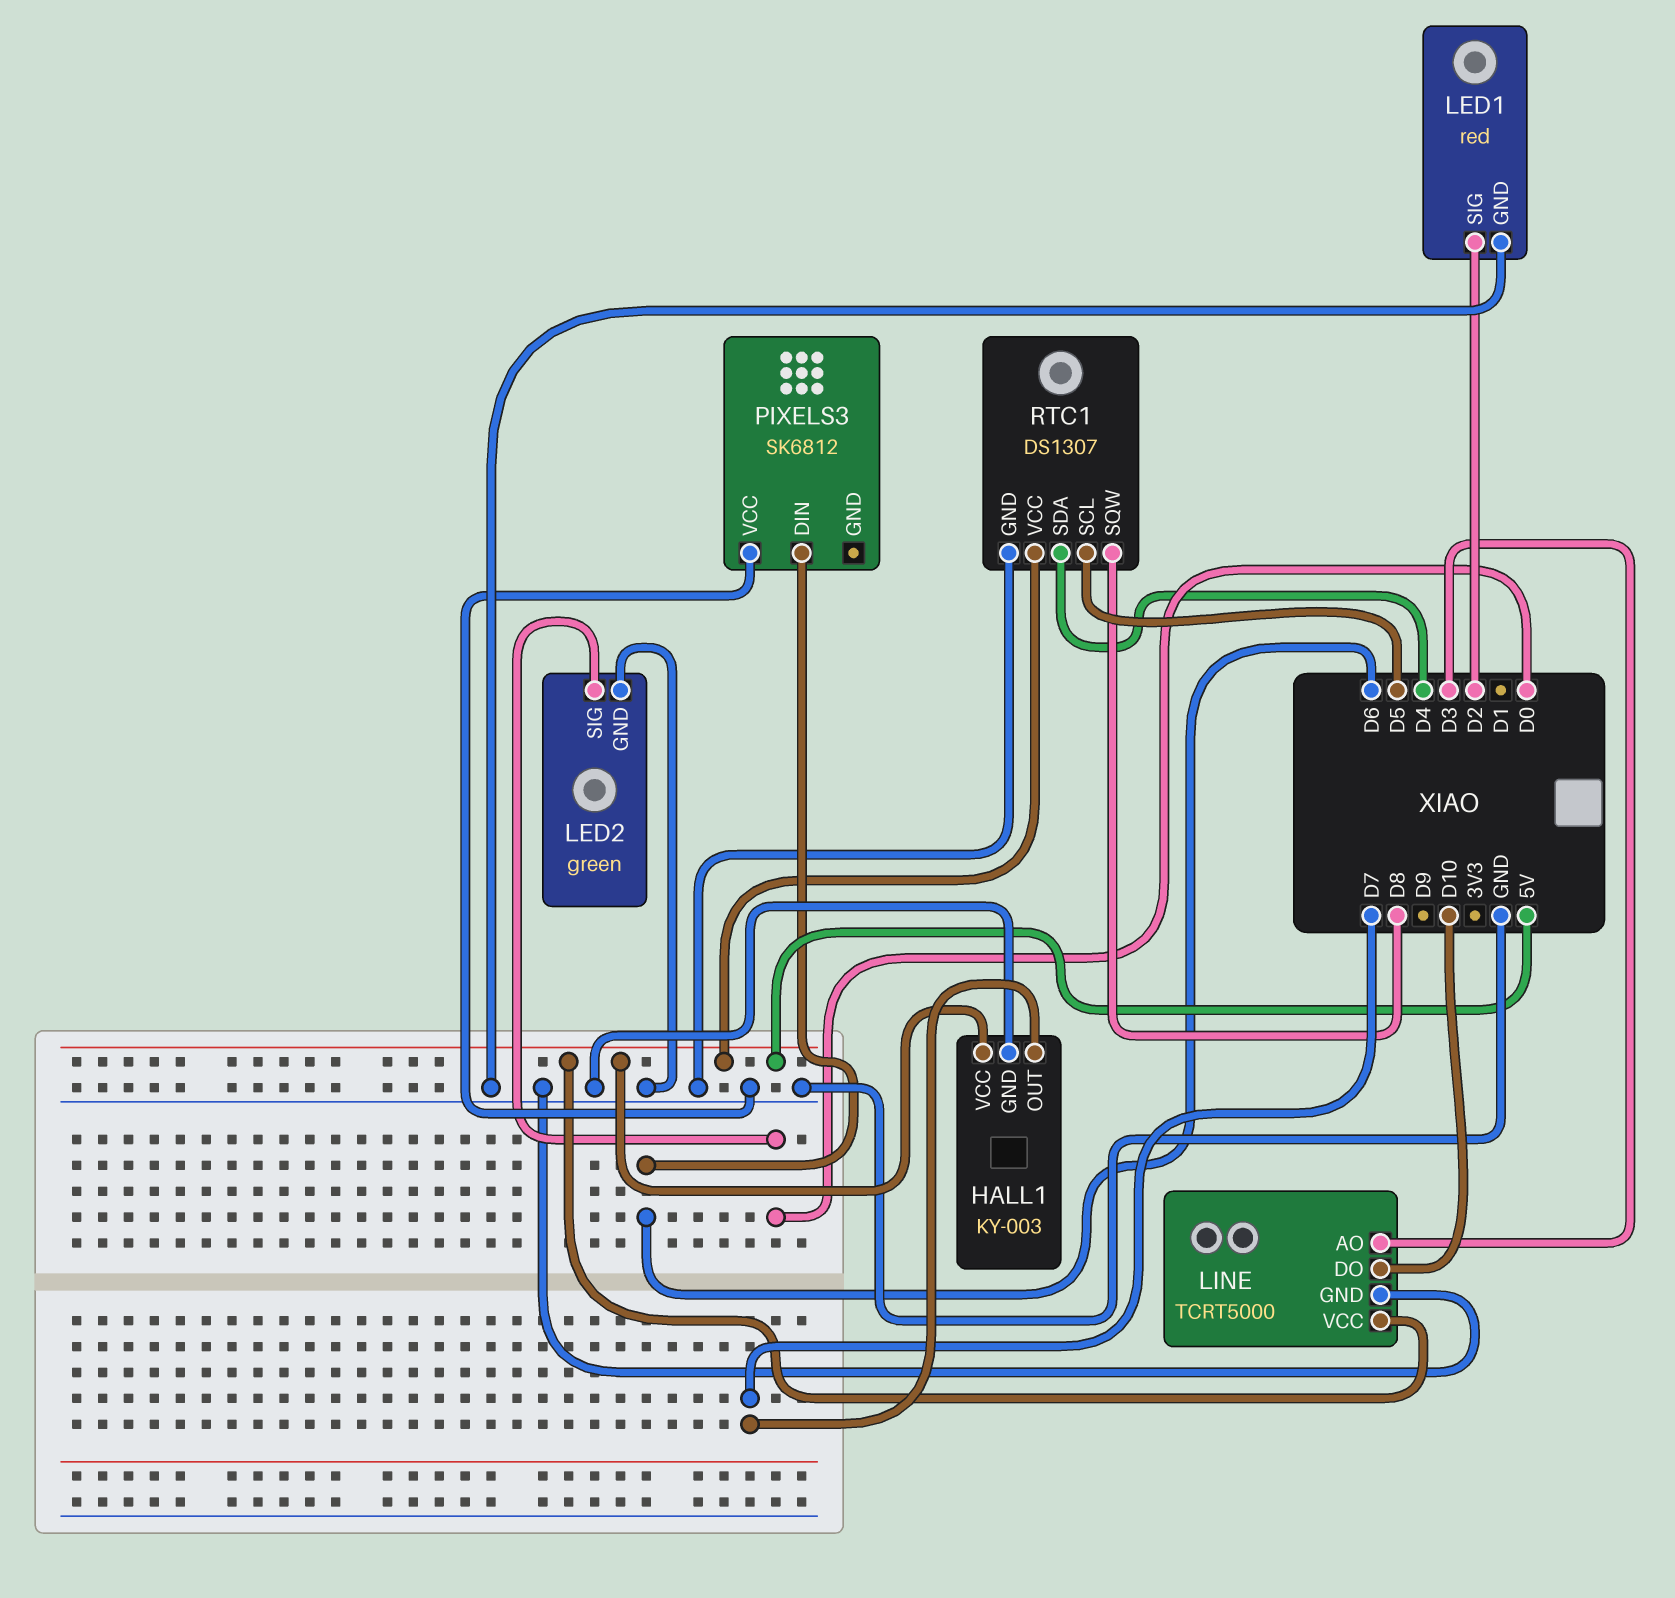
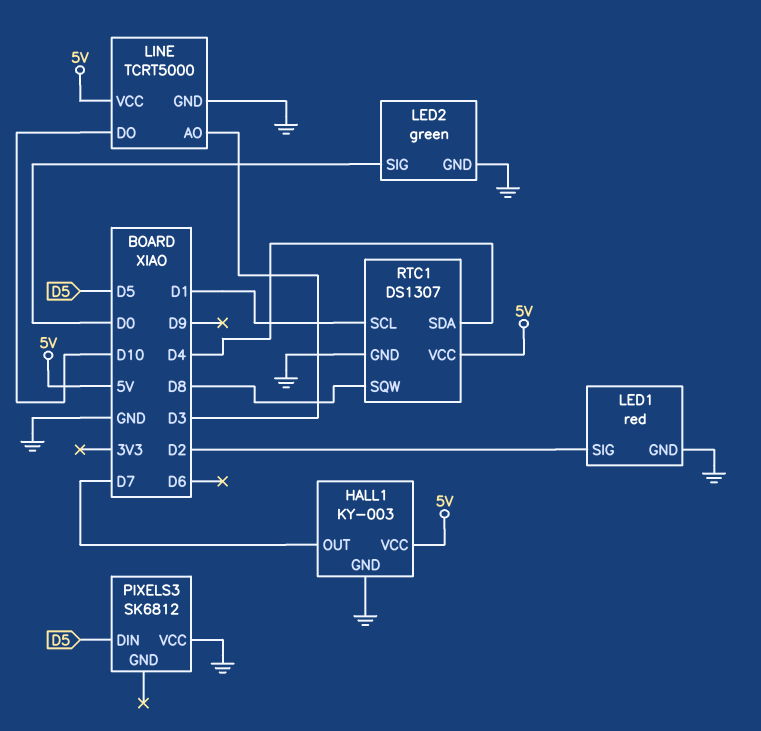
PIXELS3 pin DIN: D6 -> D5
RTC1 pin SCL: D5 -> D1

